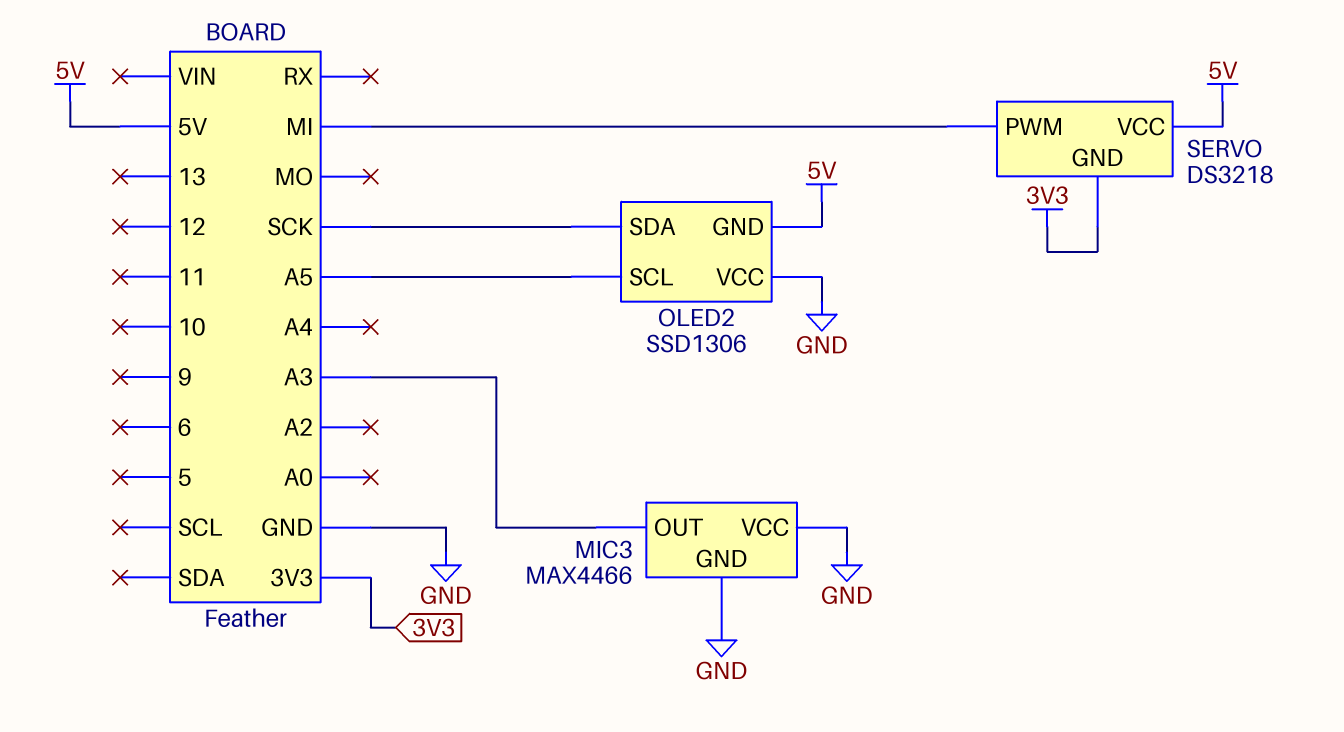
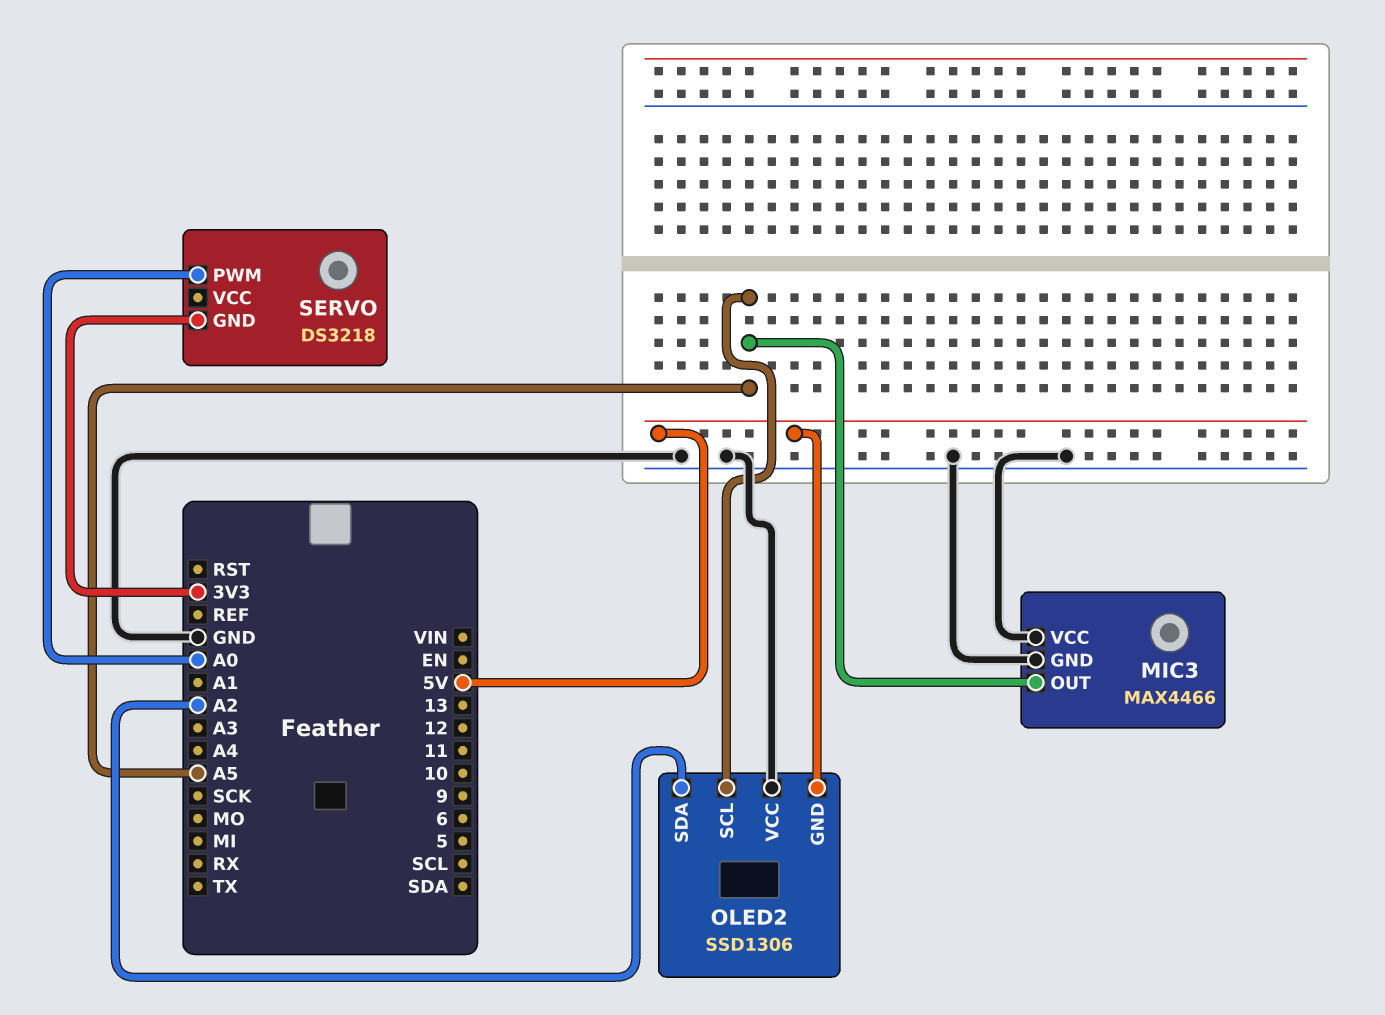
MIC3 pin OUT: A3 -> A5
OLED2 pin SDA: SCK -> A2
SERVO pin PWM: MI -> A0
SERVO pin VCC: 5V -> none

